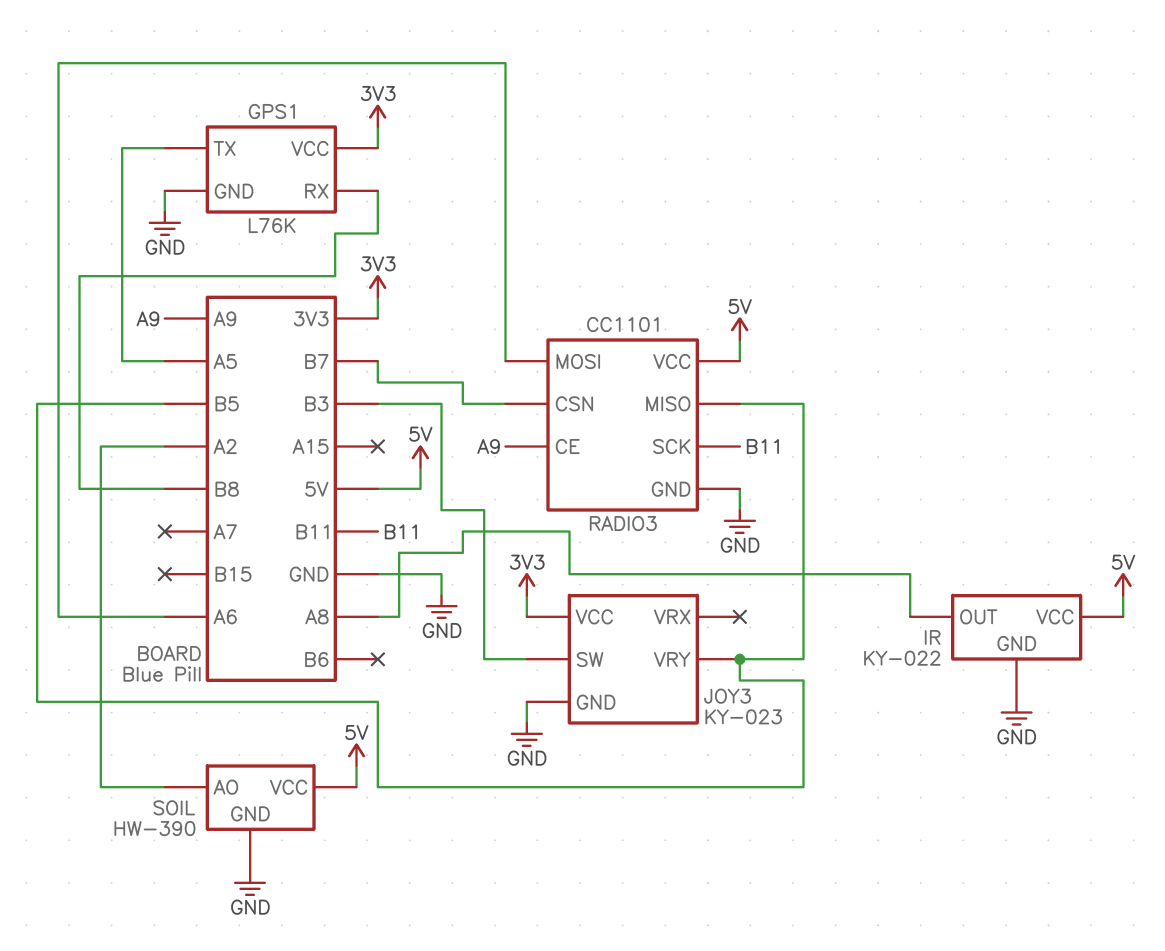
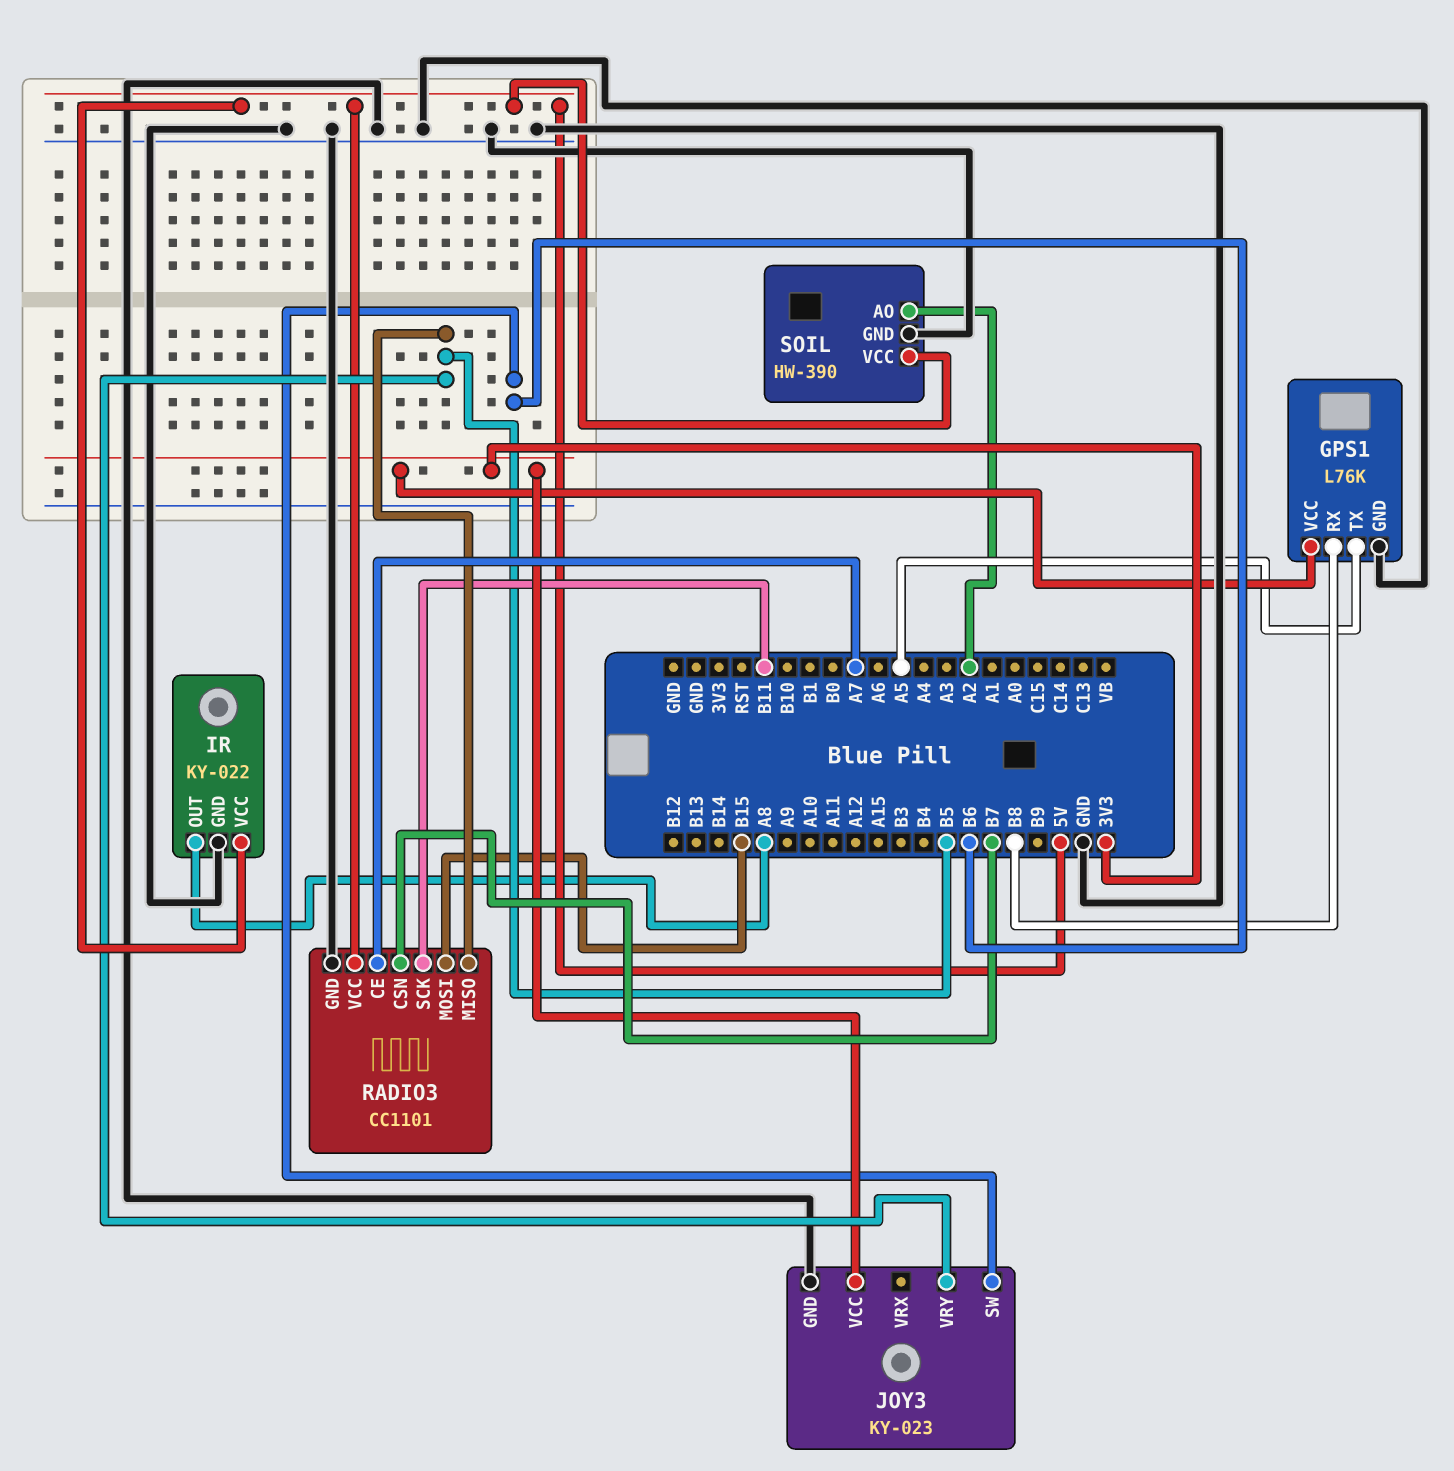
JOY3 pin SW: B3 -> B6
RADIO3 pin CE: A9 -> A7
RADIO3 pin MOSI: A6 -> B15

